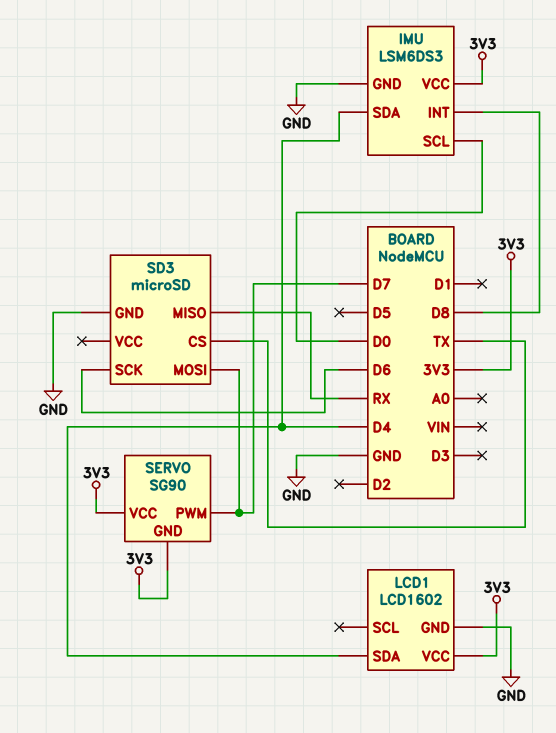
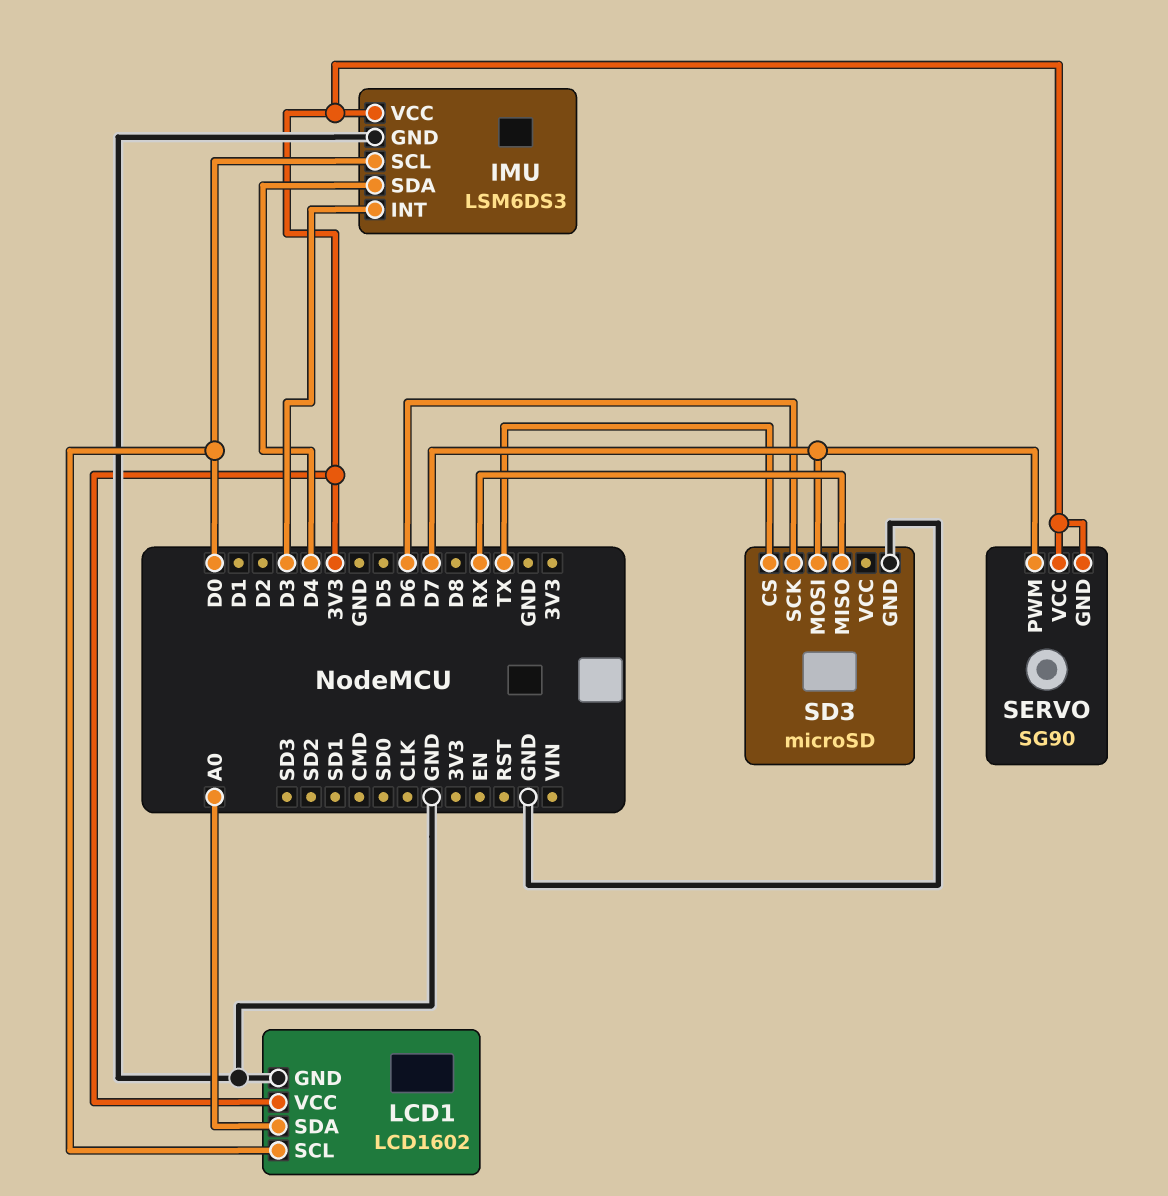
IMU pin INT: D8 -> D3
LCD1 pin SCL: none -> D0
LCD1 pin SDA: D4 -> A0

